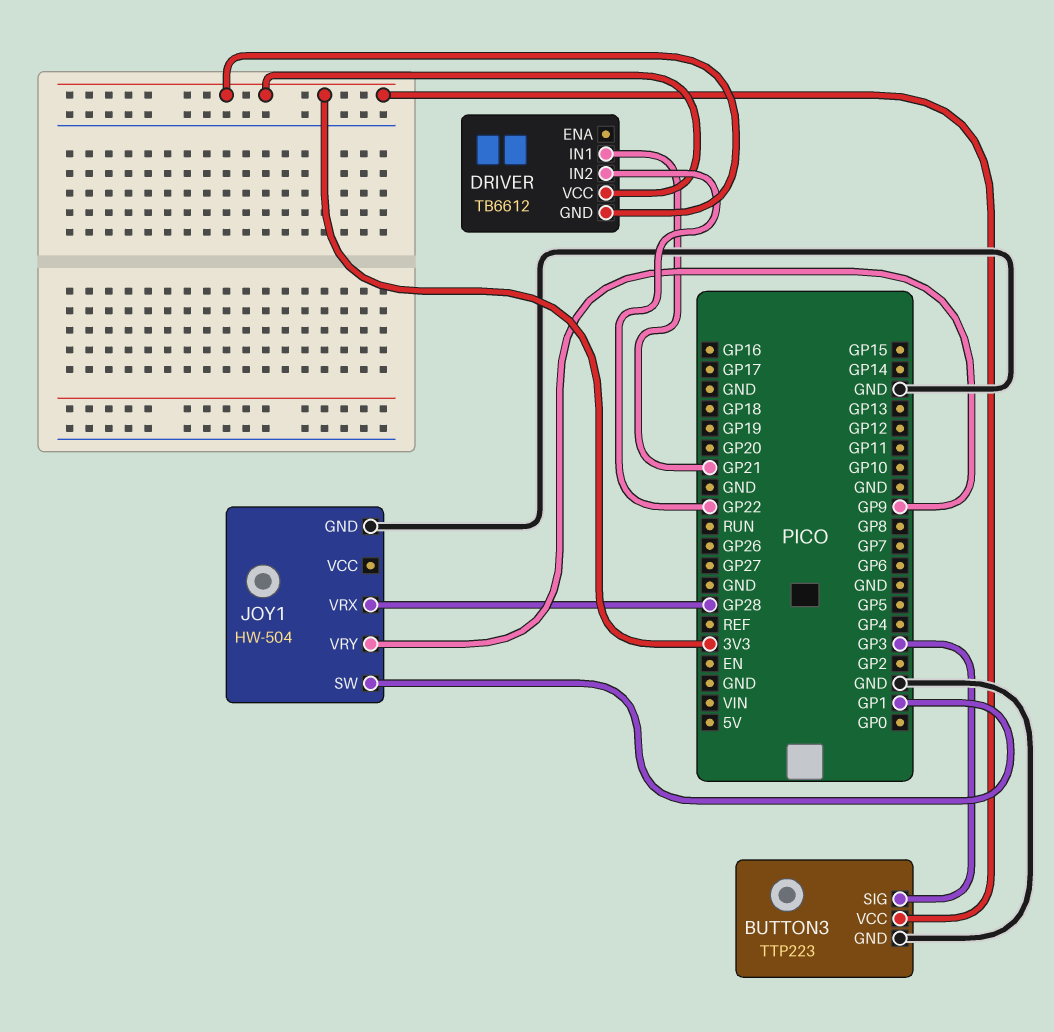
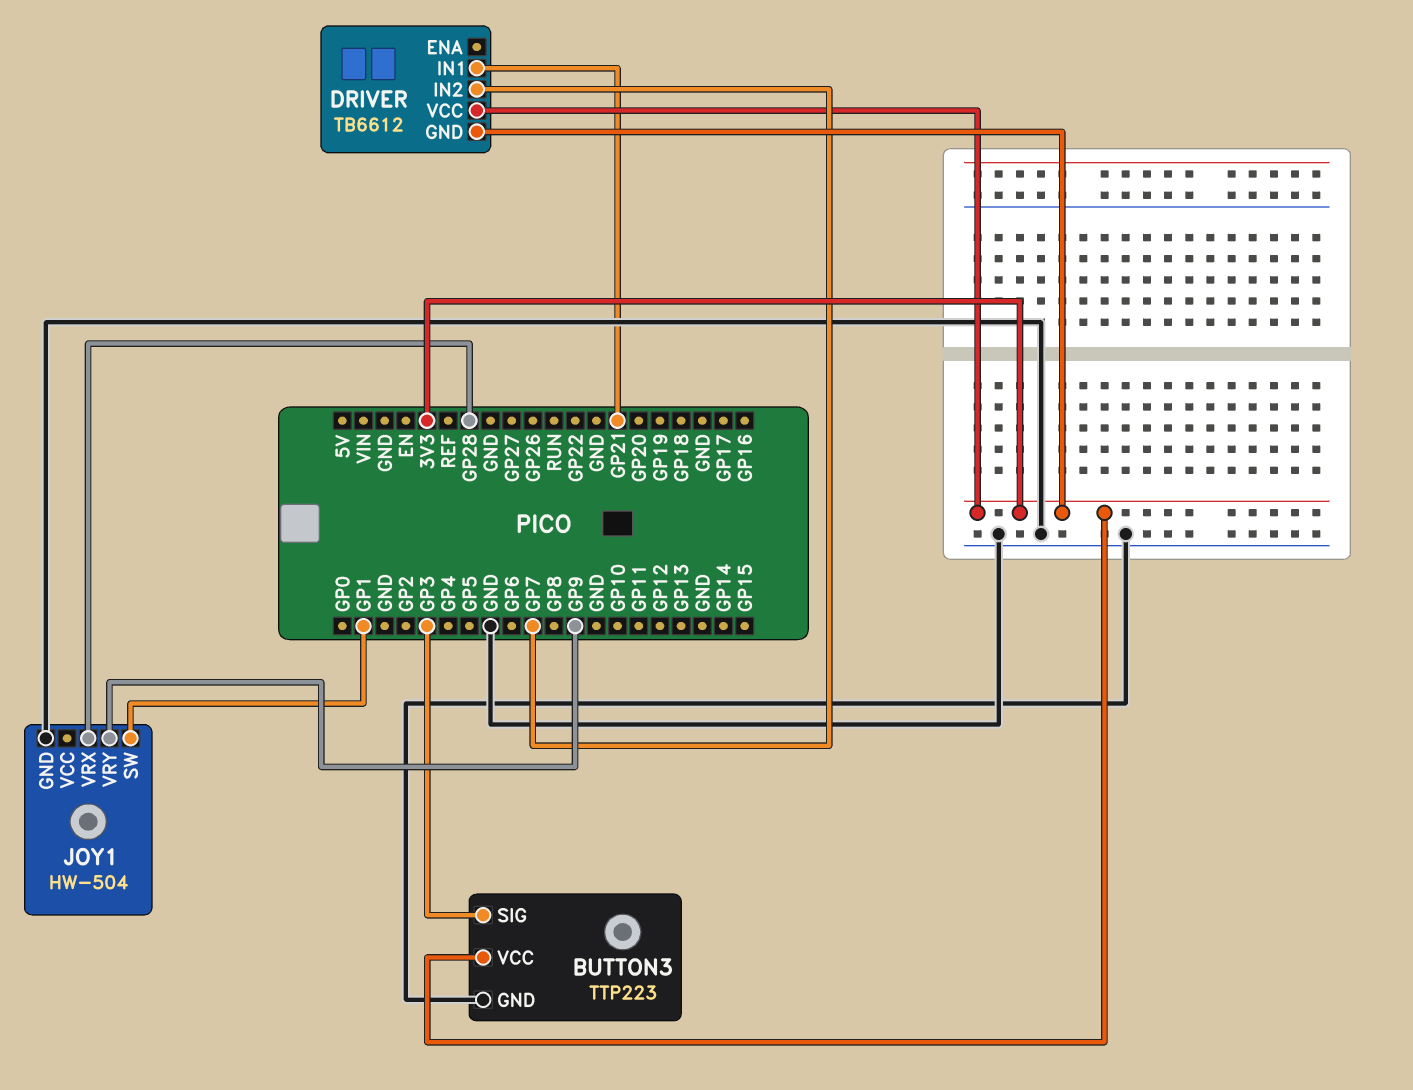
DRIVER pin IN2: GP22 -> GP7

